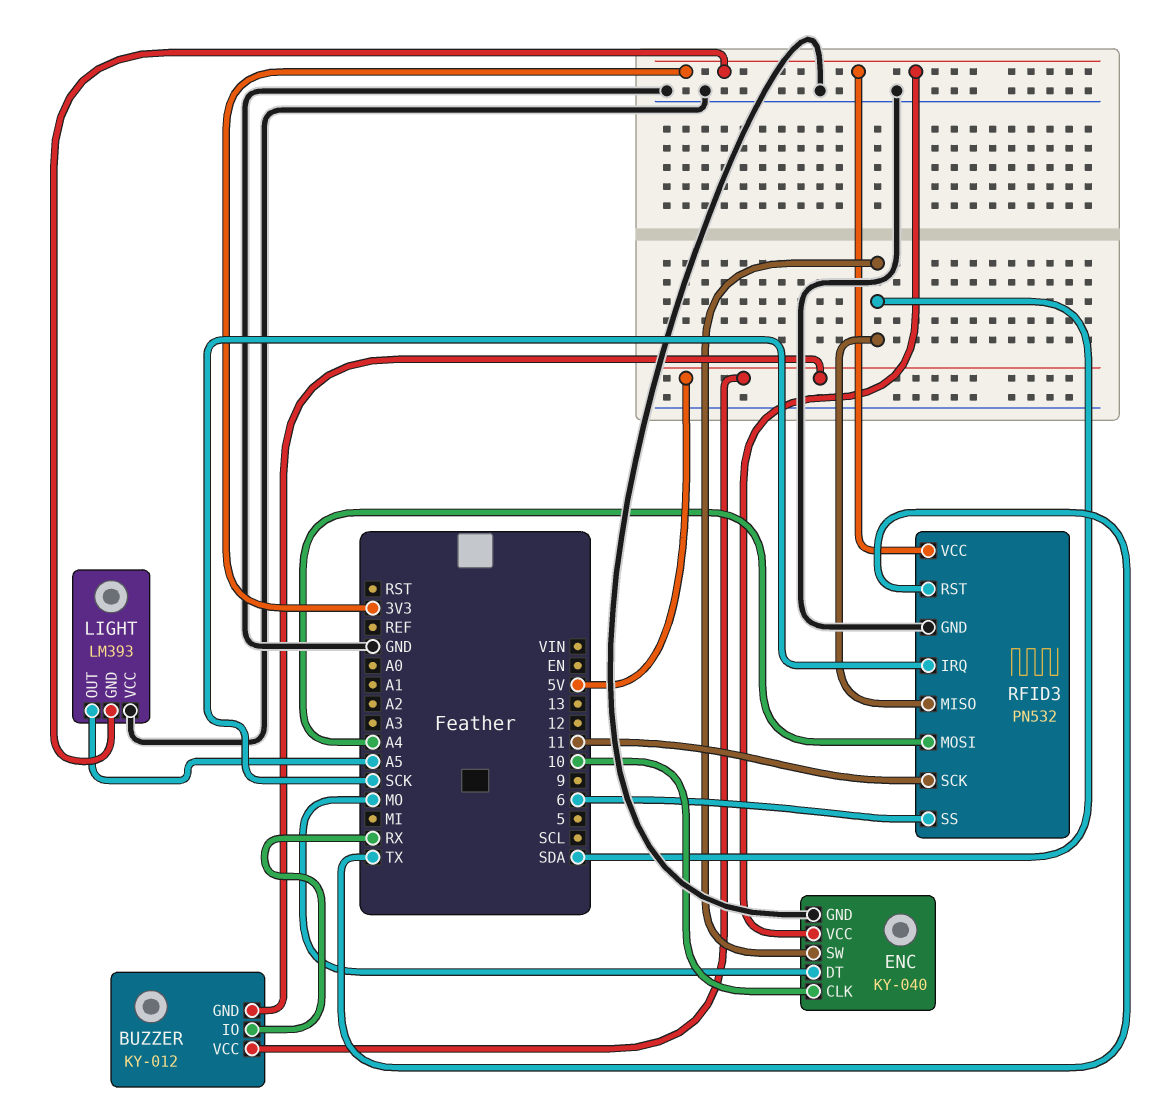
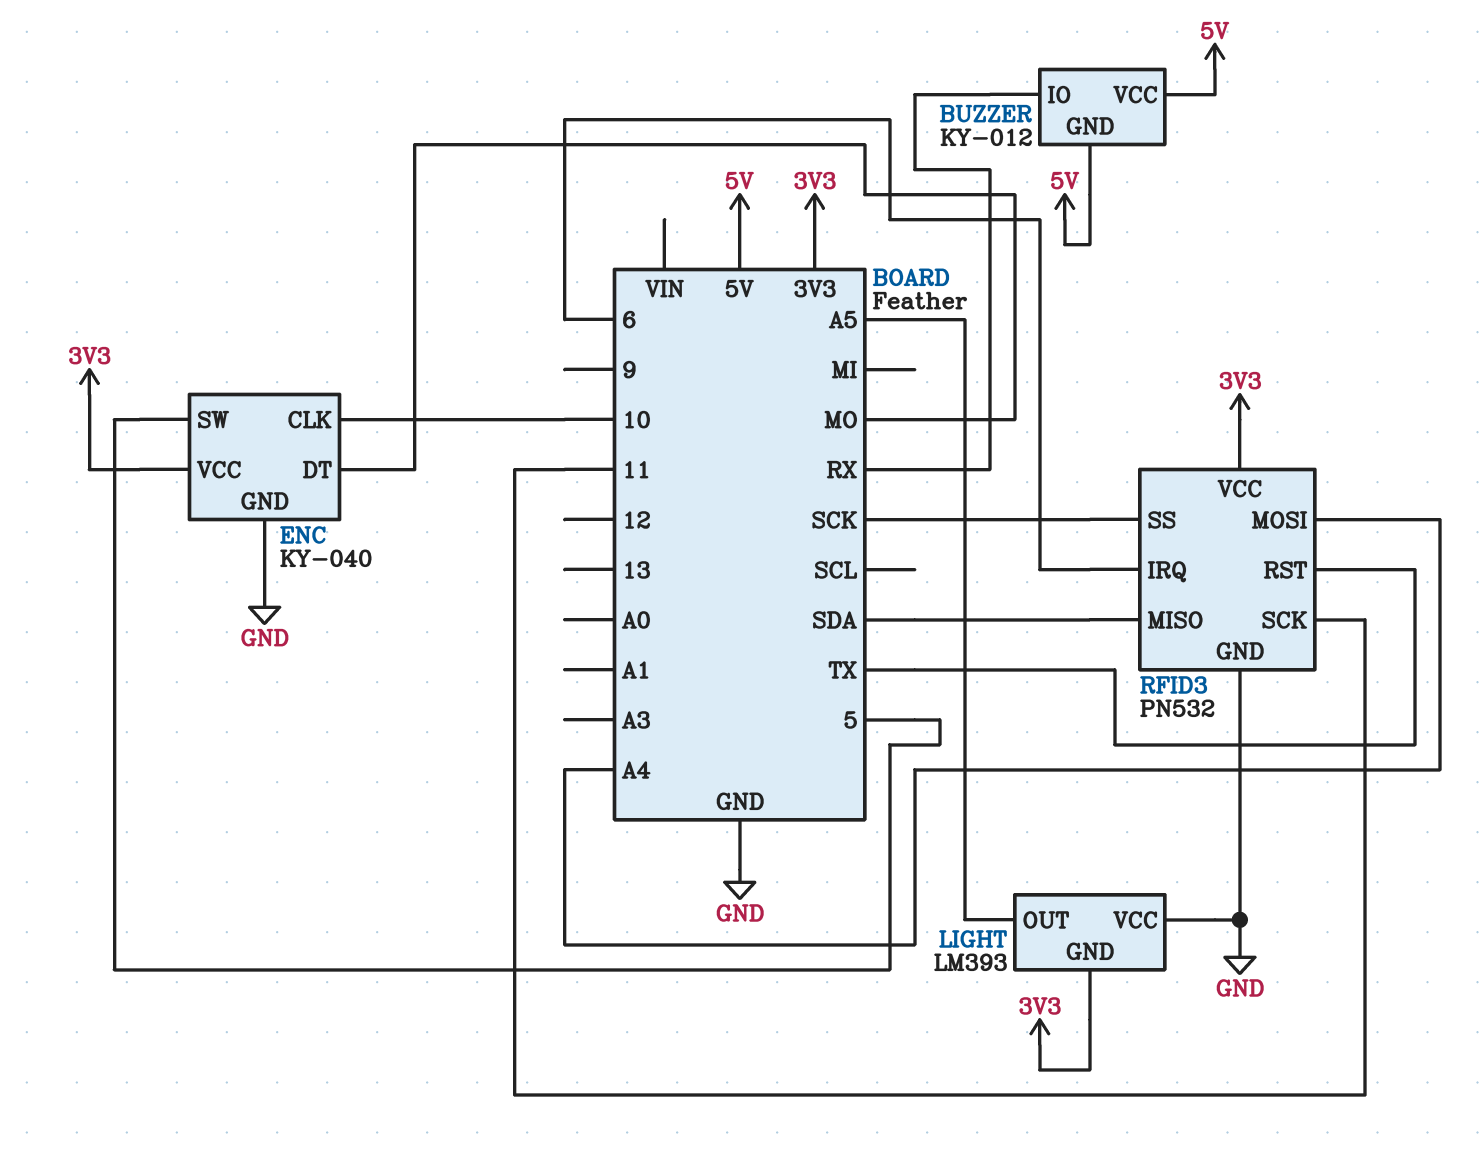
ENC pin SW: SDA -> 5
RFID3 pin IRQ: SCK -> 6
RFID3 pin SS: 6 -> SCK

